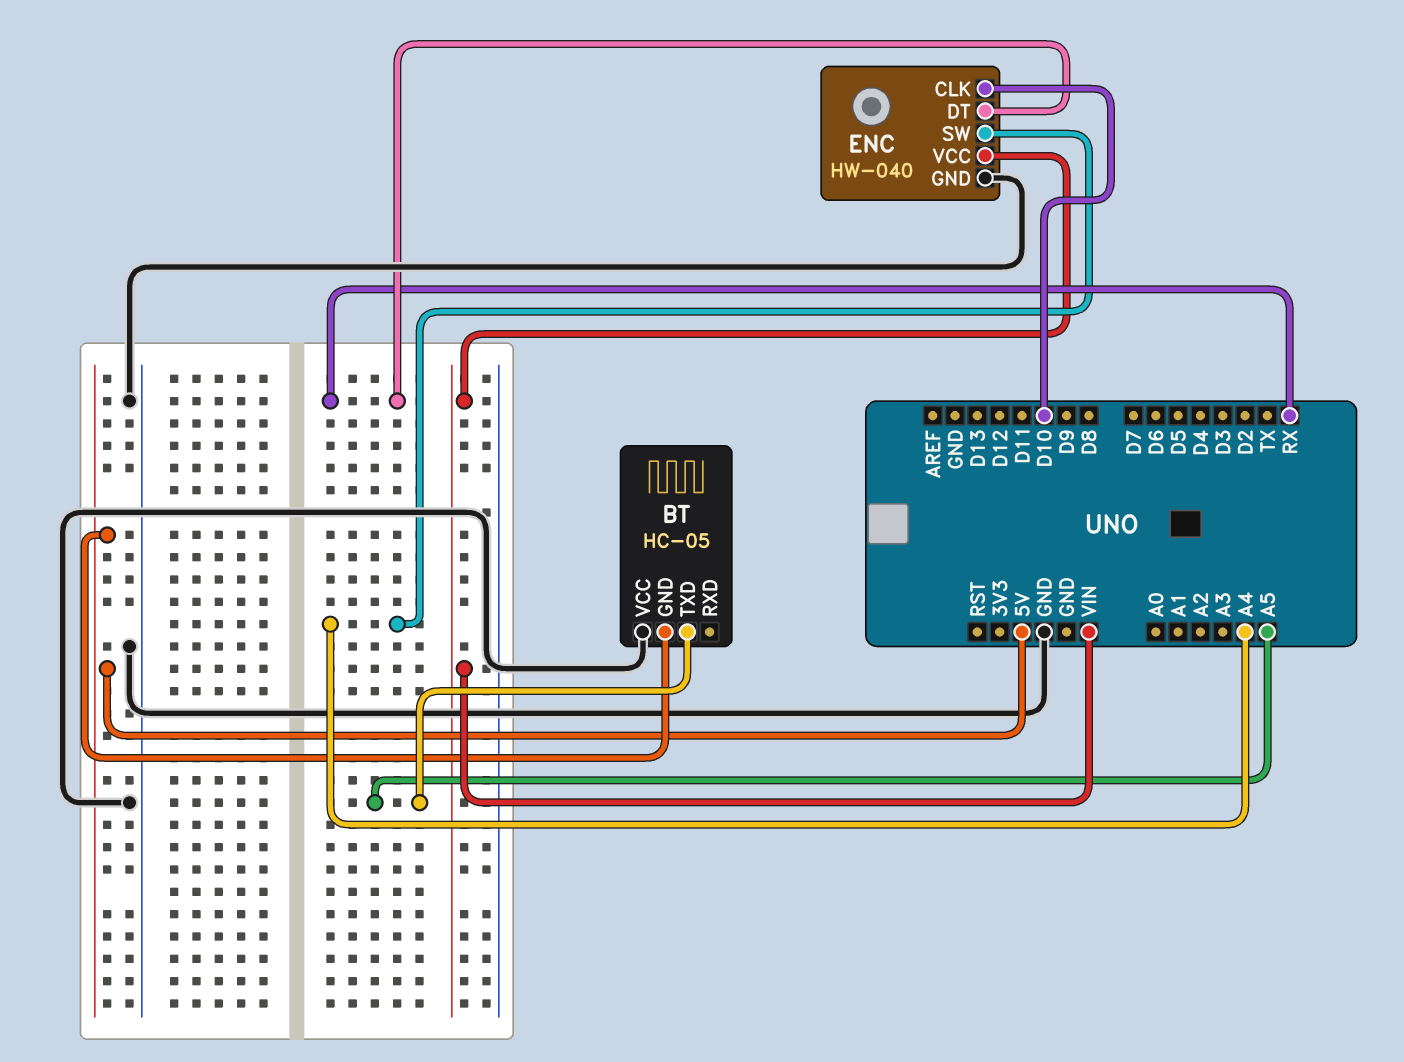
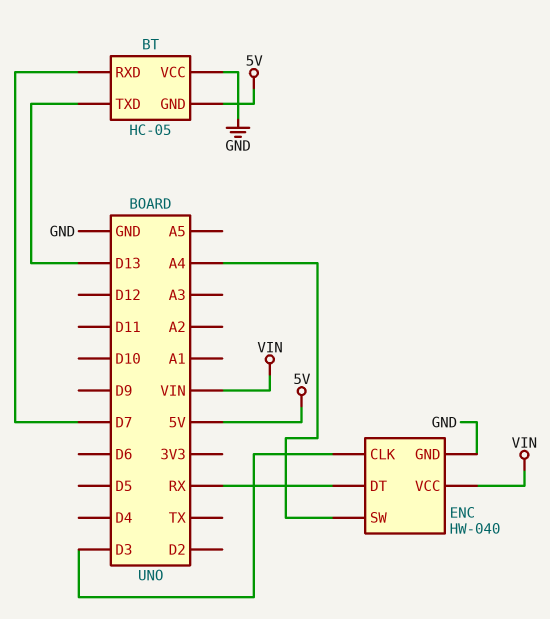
BT pin RXD: none -> D7
BT pin TXD: A5 -> D13
ENC pin CLK: D10 -> D3

